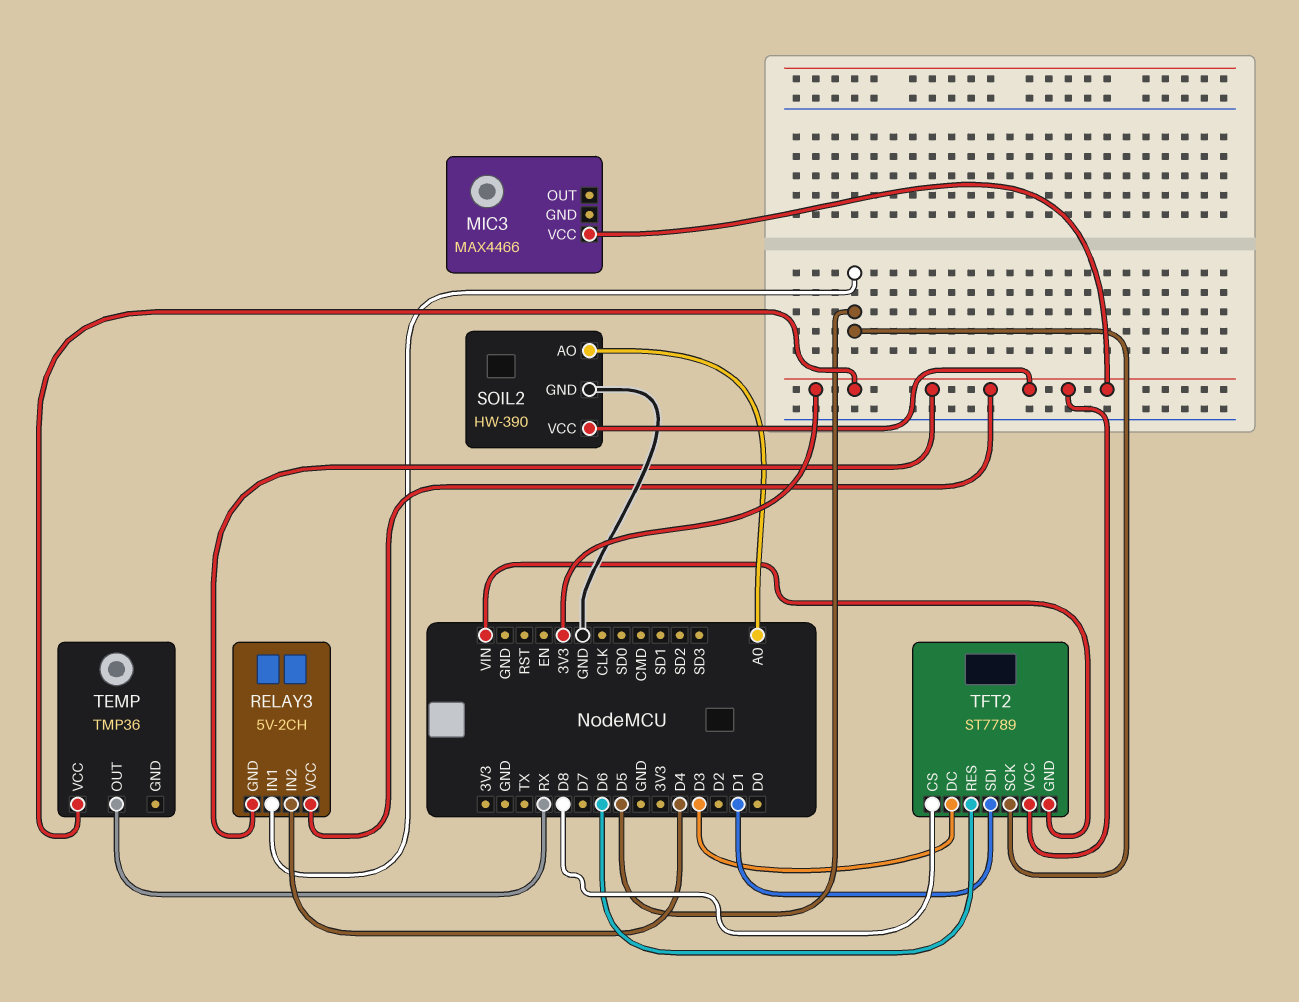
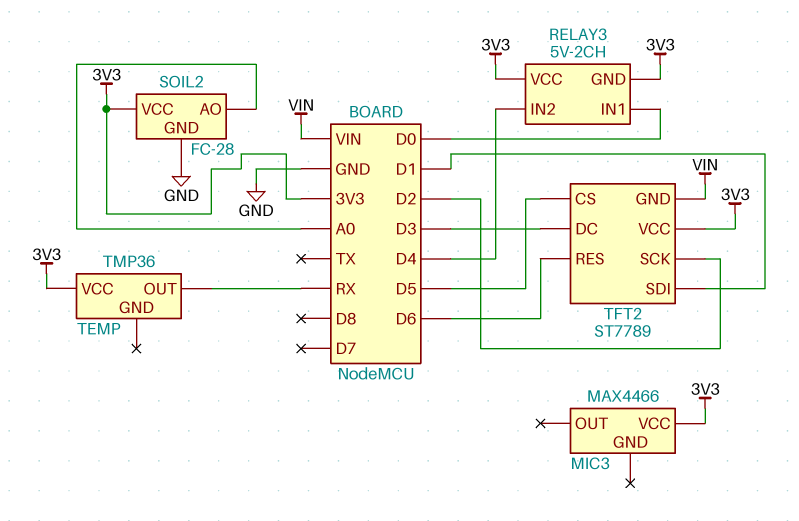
RELAY3 pin IN1: D5 -> D0
SOIL2: HW-390 -> FC-28
TFT2 pin CS: D8 -> D5
TFT2 pin SCK: D5 -> D2

